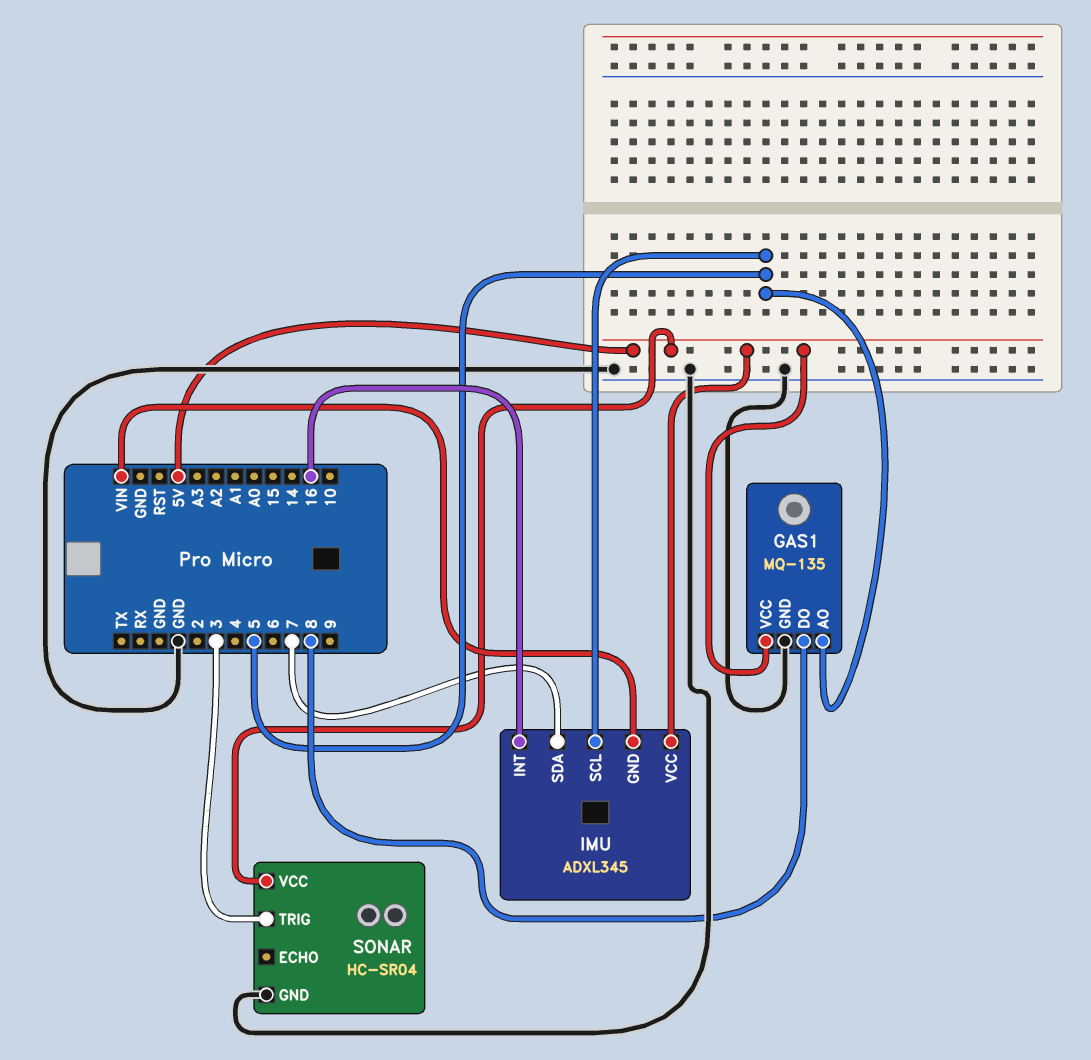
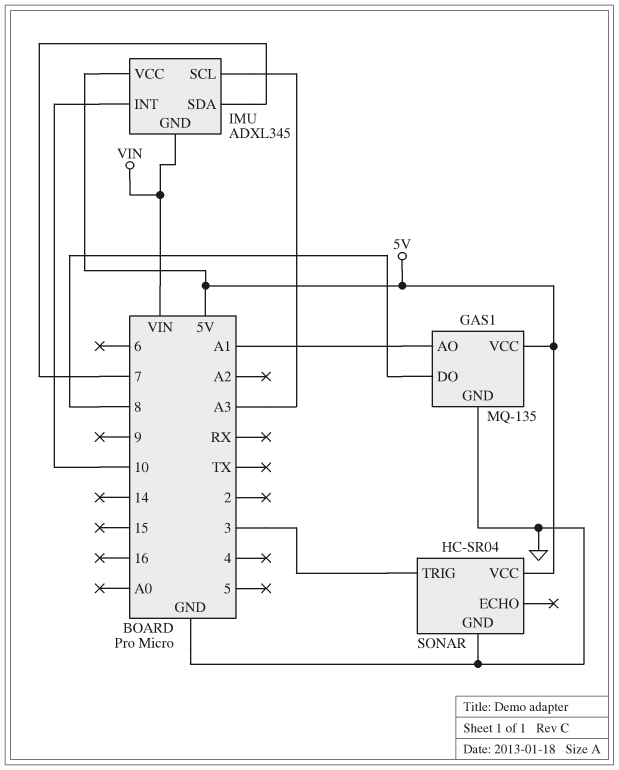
GAS1 pin AO: 5 -> A1
IMU pin INT: 16 -> 10
IMU pin SCL: 5 -> A3

